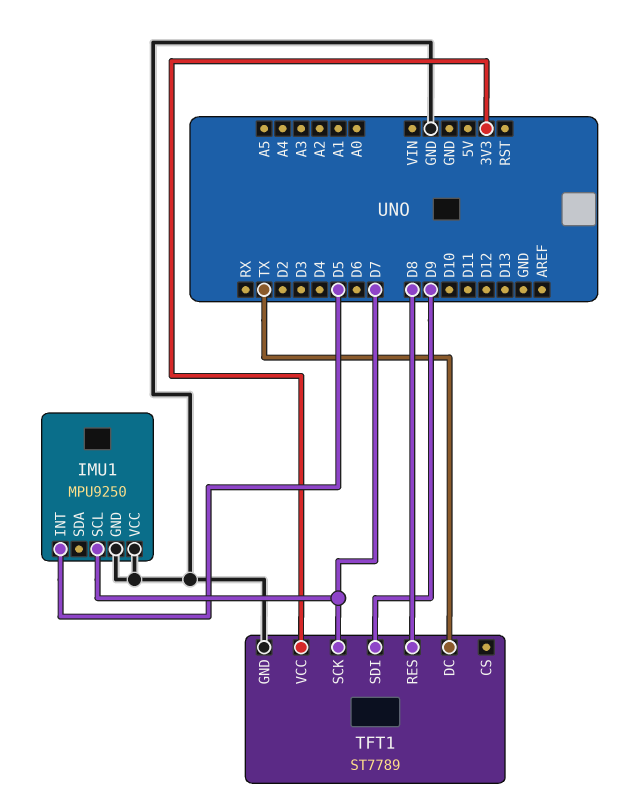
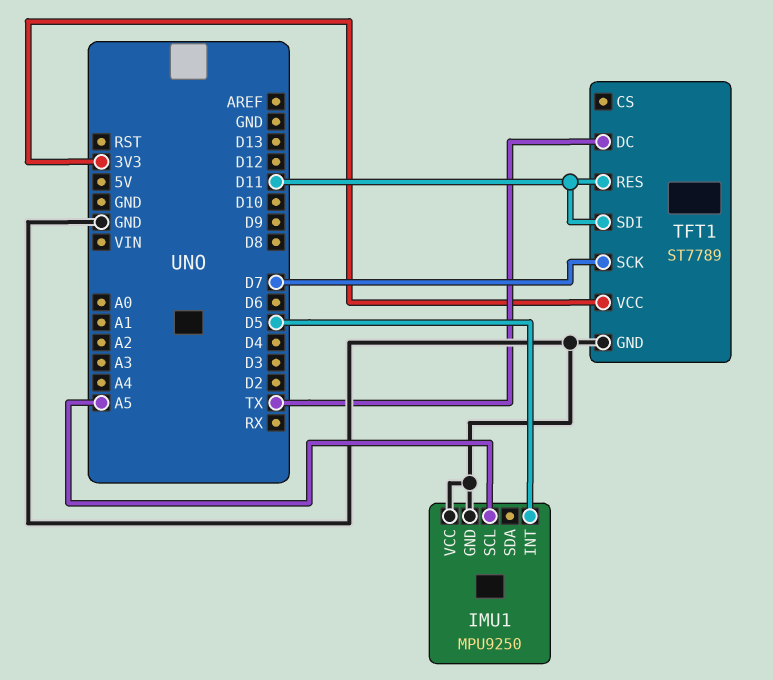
IMU1 pin SCL: D7 -> A5
TFT1 pin RES: D8 -> D11
TFT1 pin SDI: D9 -> D11

